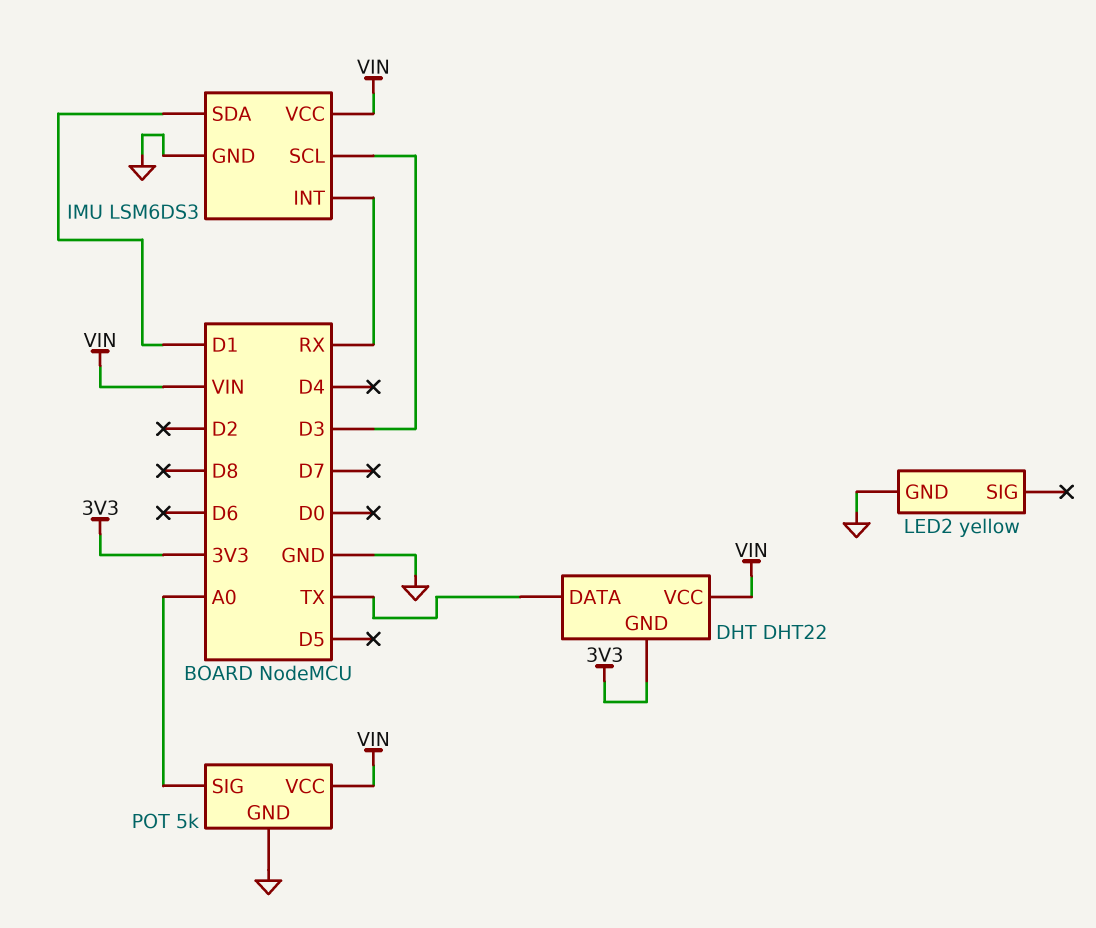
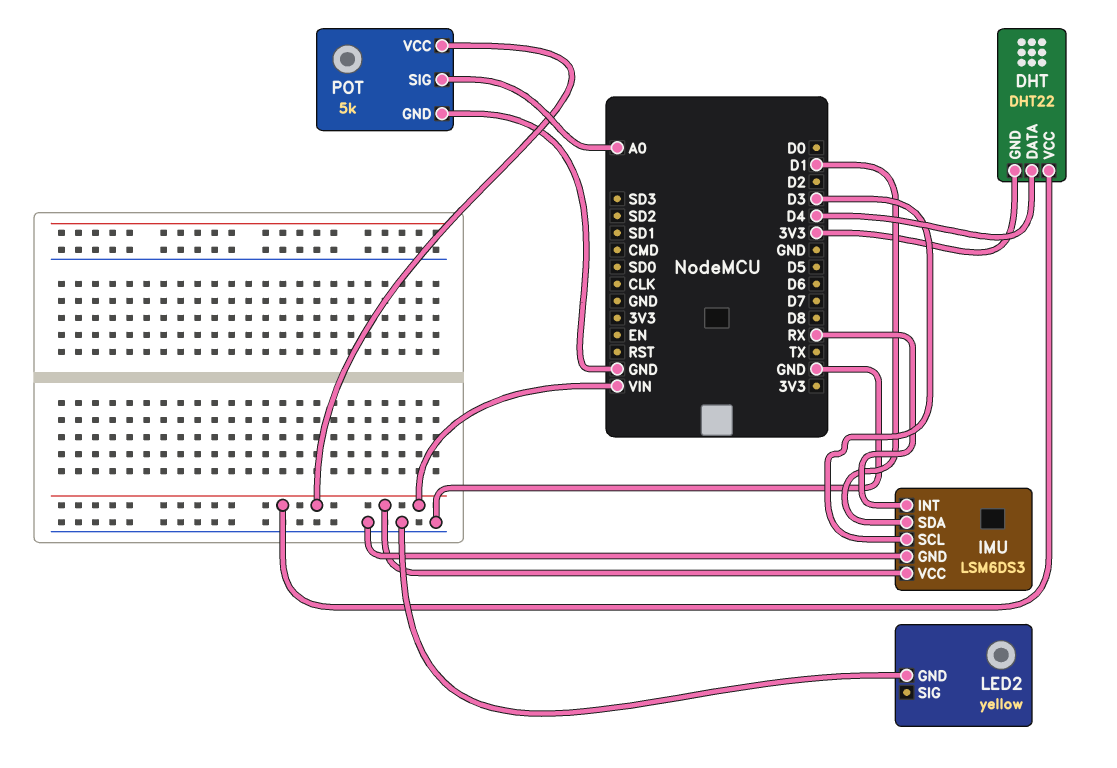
DHT pin DATA: TX -> D4

